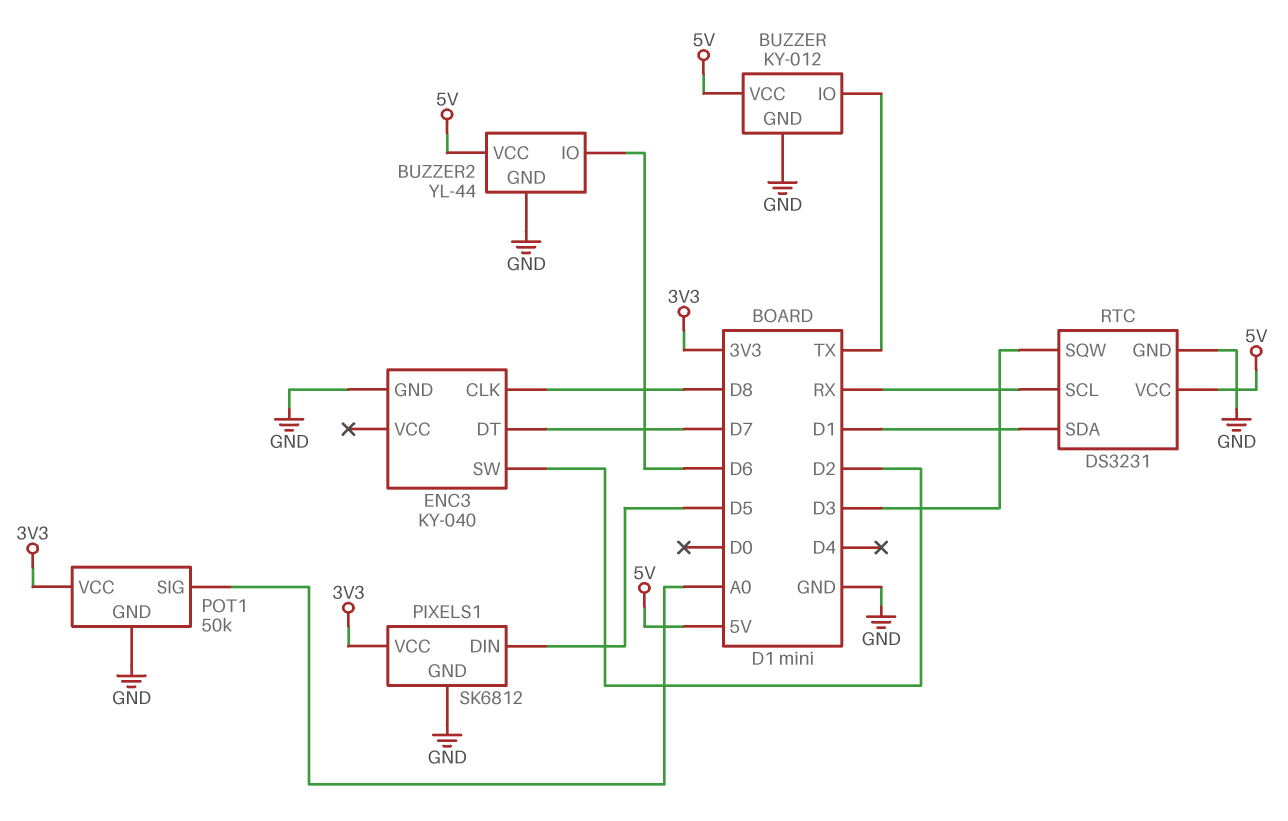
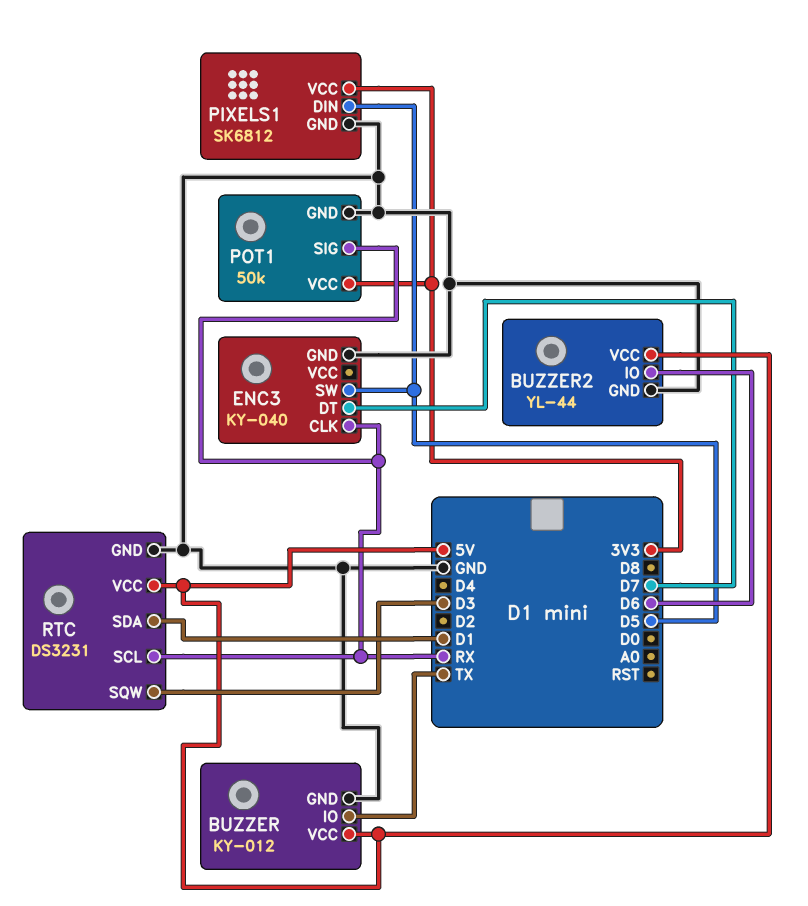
ENC3 pin CLK: D8 -> RX
ENC3 pin SW: D2 -> D5
POT1 pin SIG: A0 -> RX

